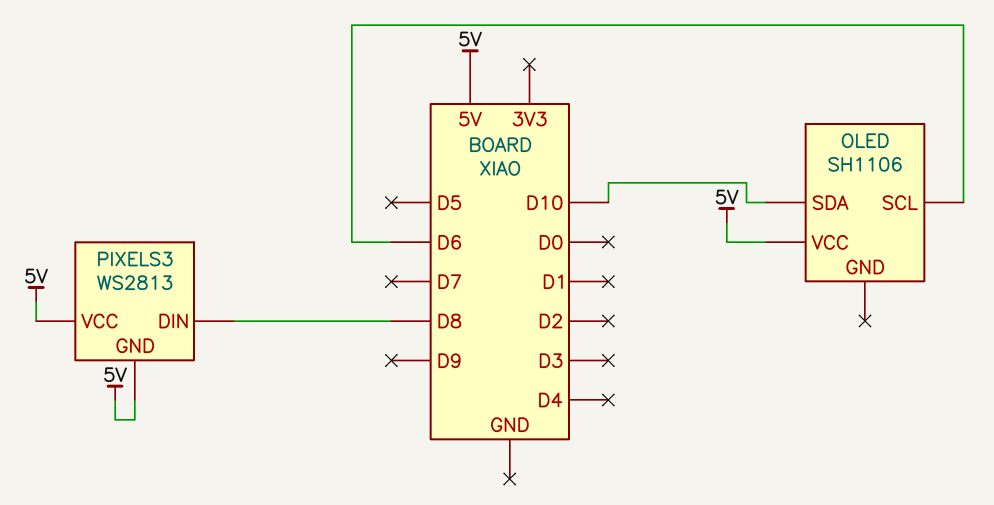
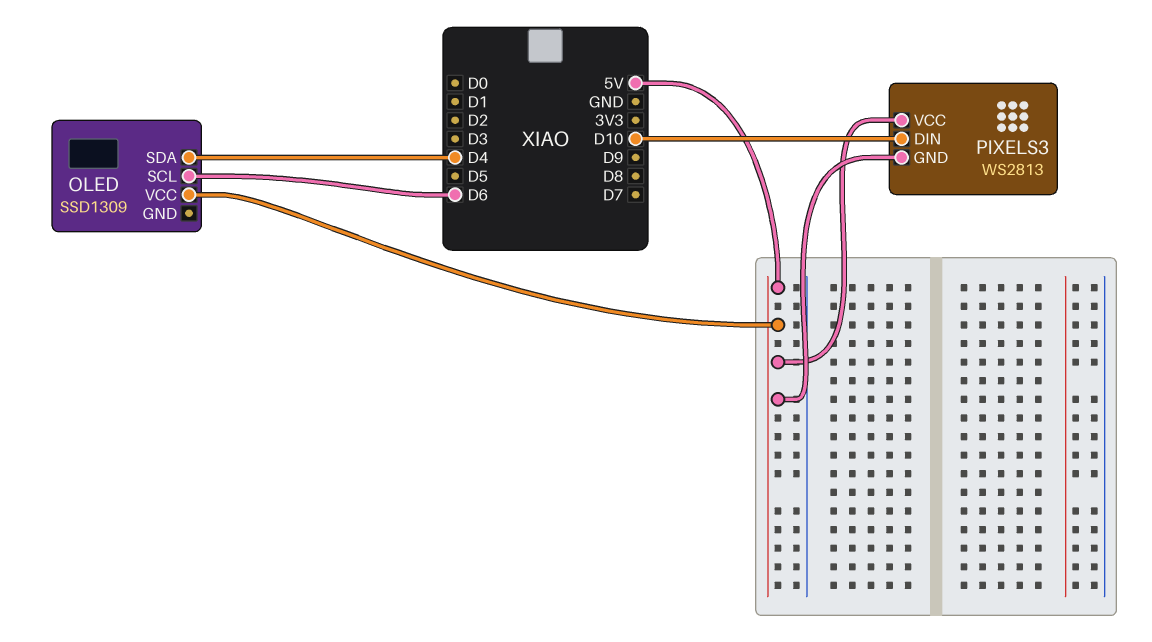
OLED: SH1106 -> SSD1309
OLED pin SDA: D10 -> D4
PIXELS3 pin DIN: D8 -> D10

